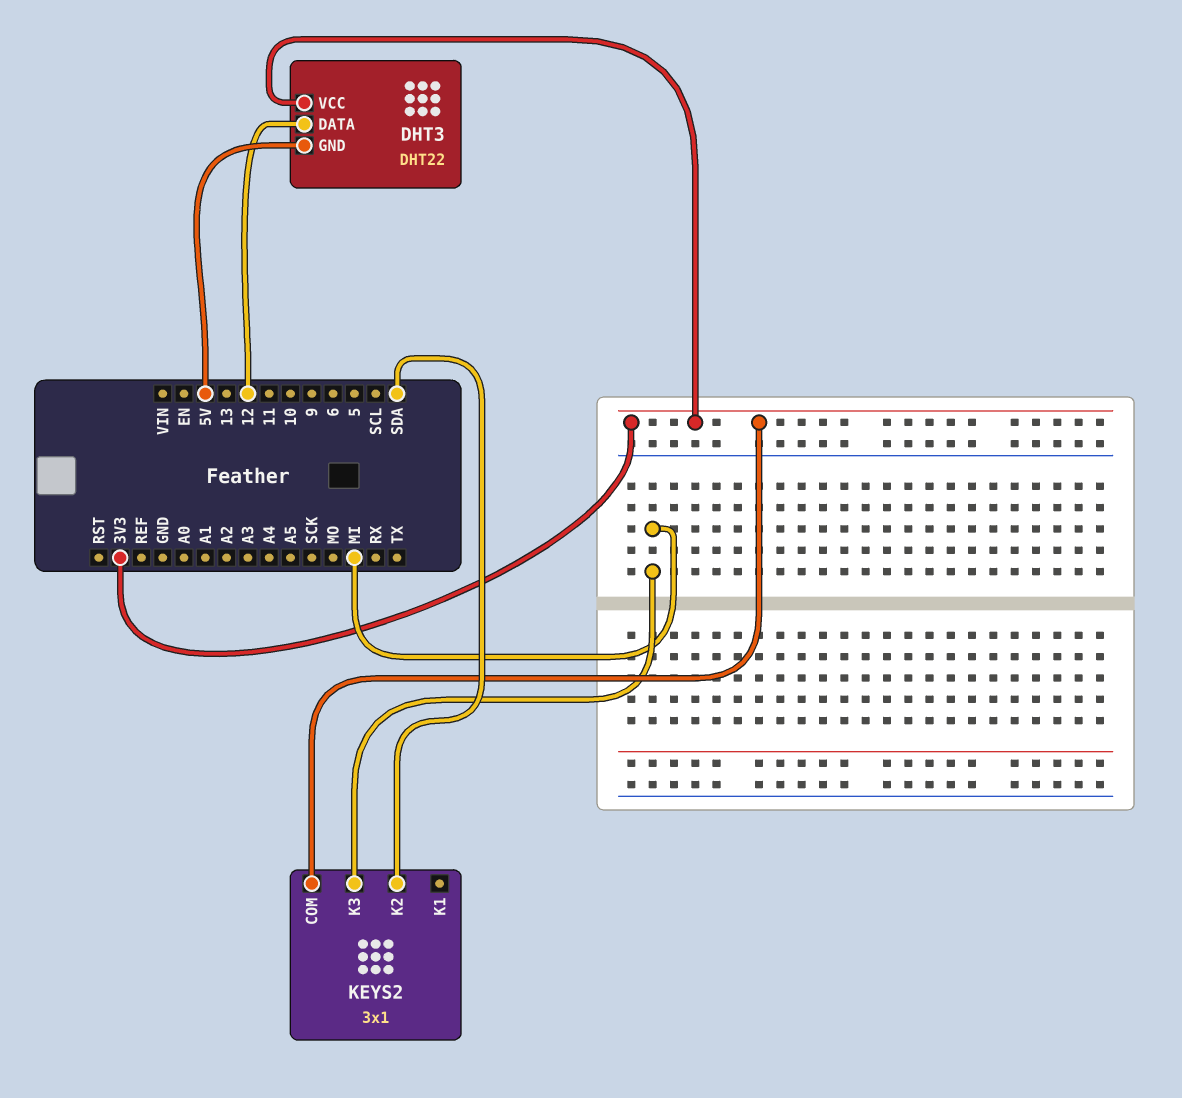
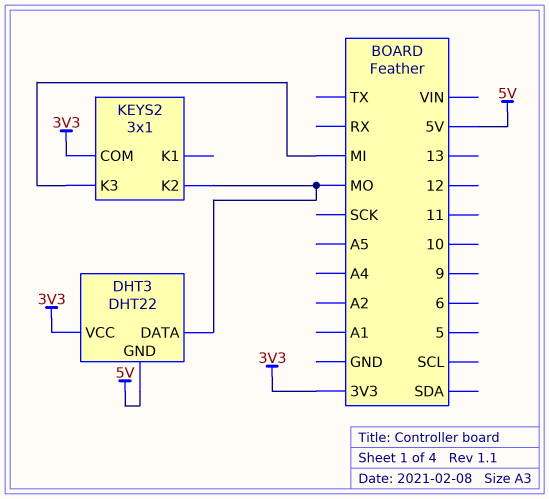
DHT3 pin DATA: 12 -> MO
KEYS2 pin K2: SDA -> MO

